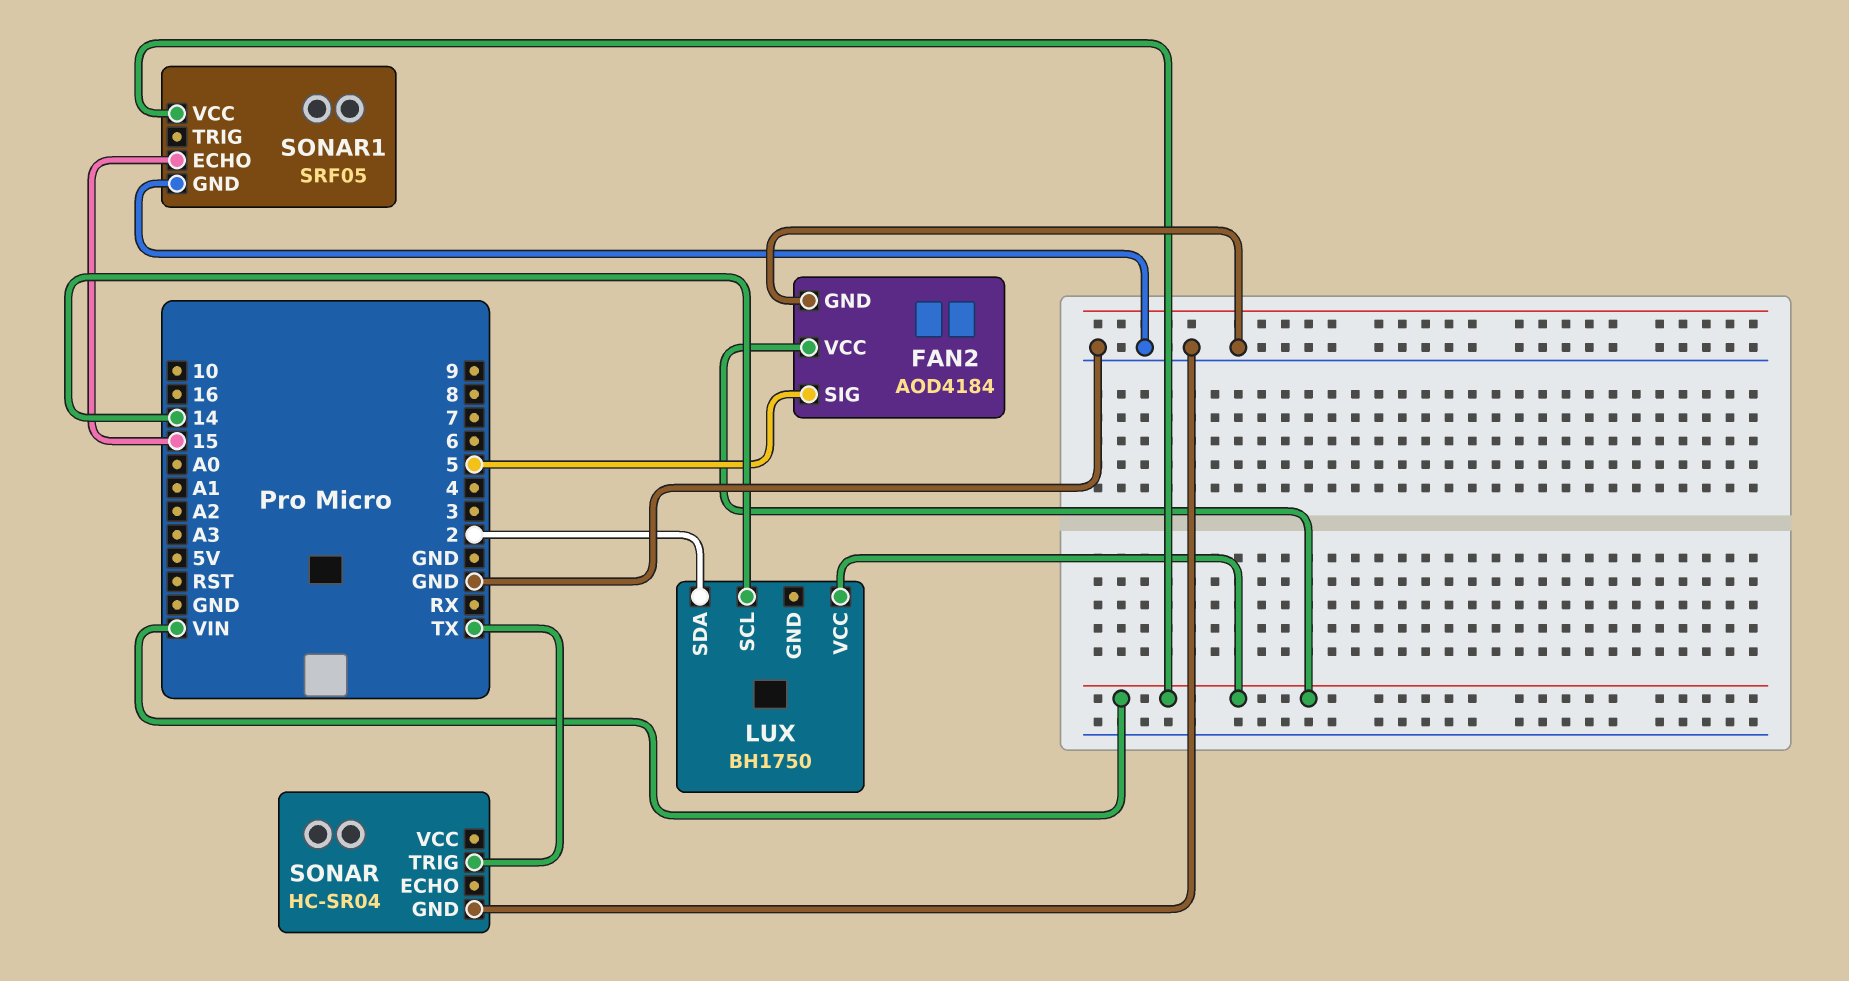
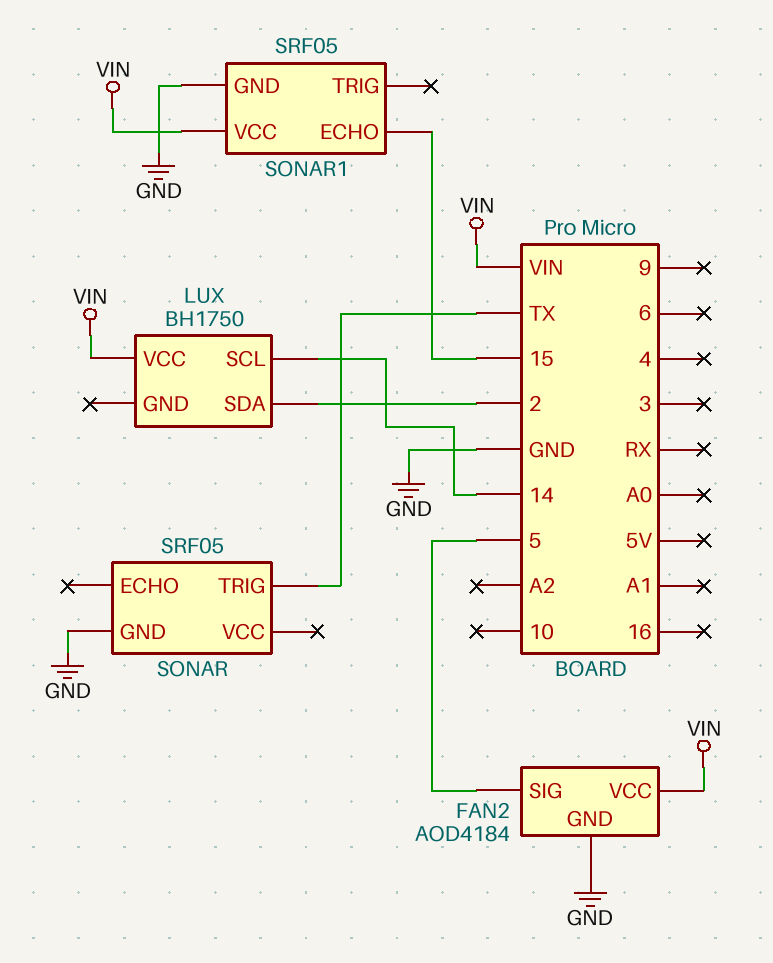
SONAR: HC-SR04 -> SRF05

